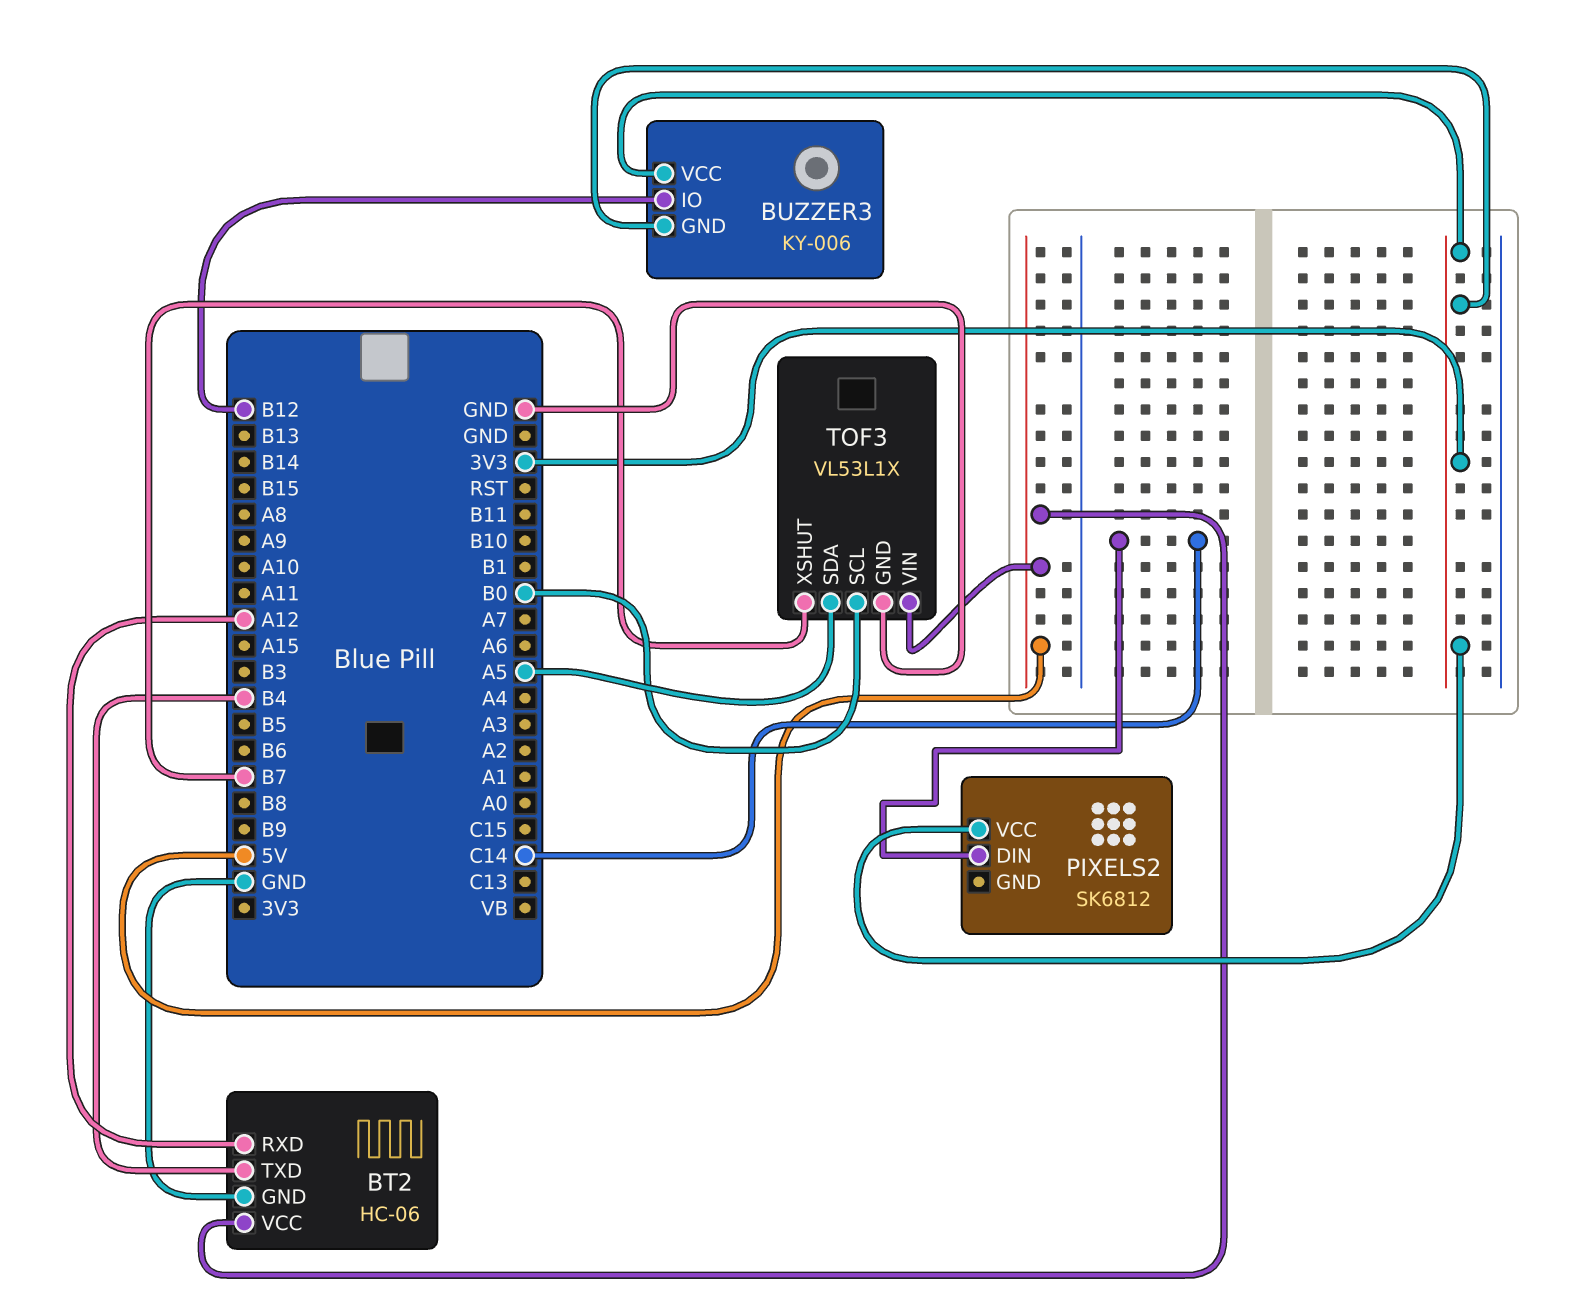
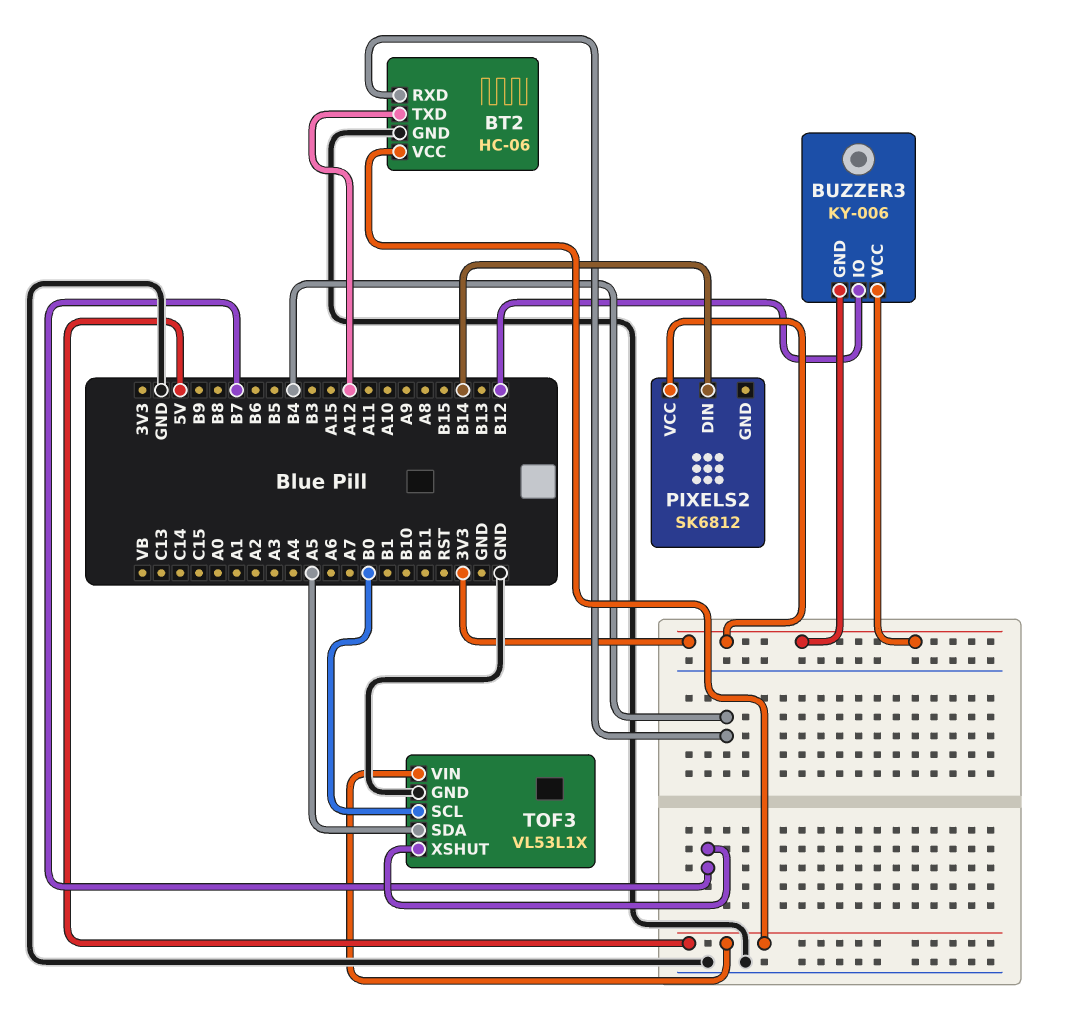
BT2 pin RXD: A12 -> B4
BT2 pin TXD: B4 -> A12
PIXELS2 pin DIN: C14 -> B14

